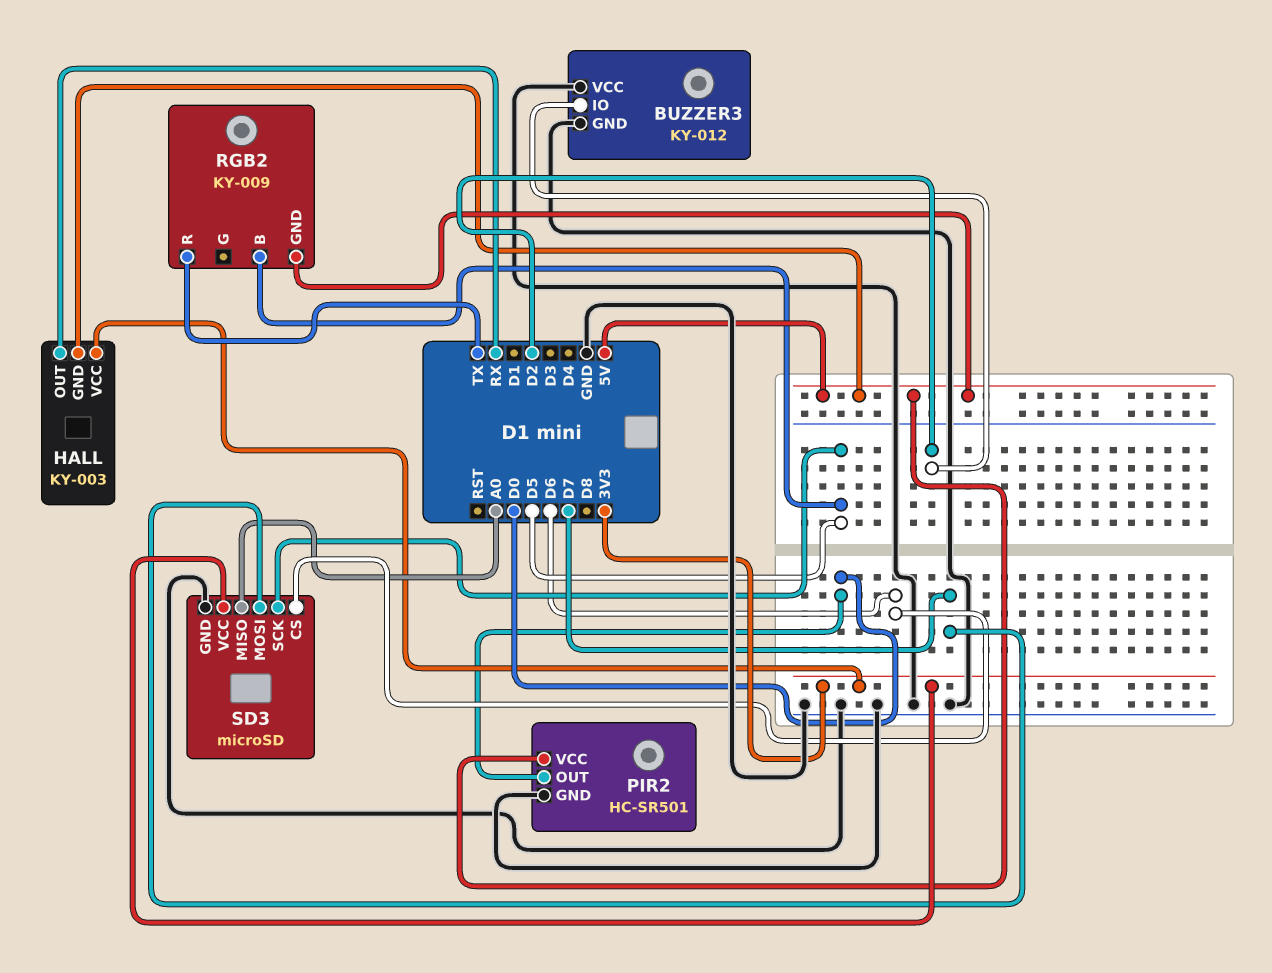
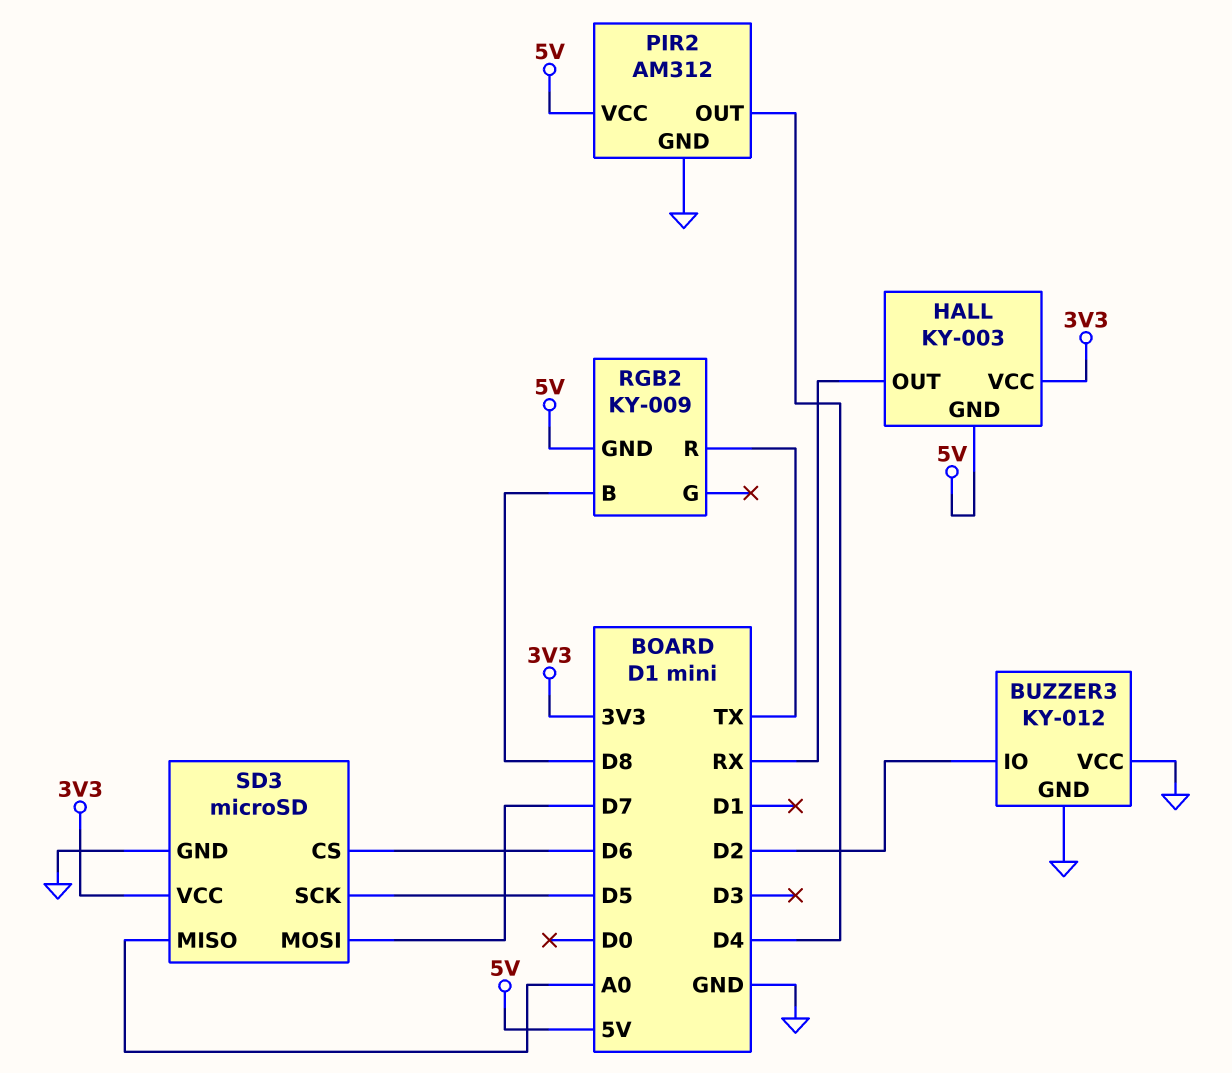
PIR2: HC-SR501 -> AM312
PIR2 pin OUT: D0 -> D4
RGB2 pin B: D5 -> D8

